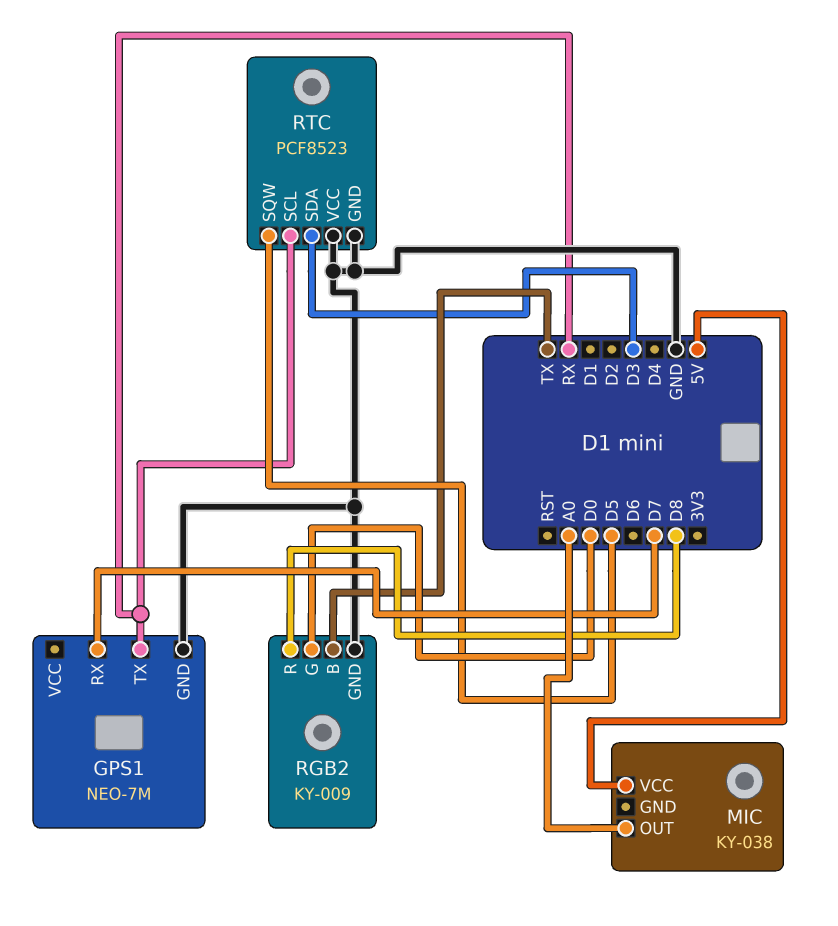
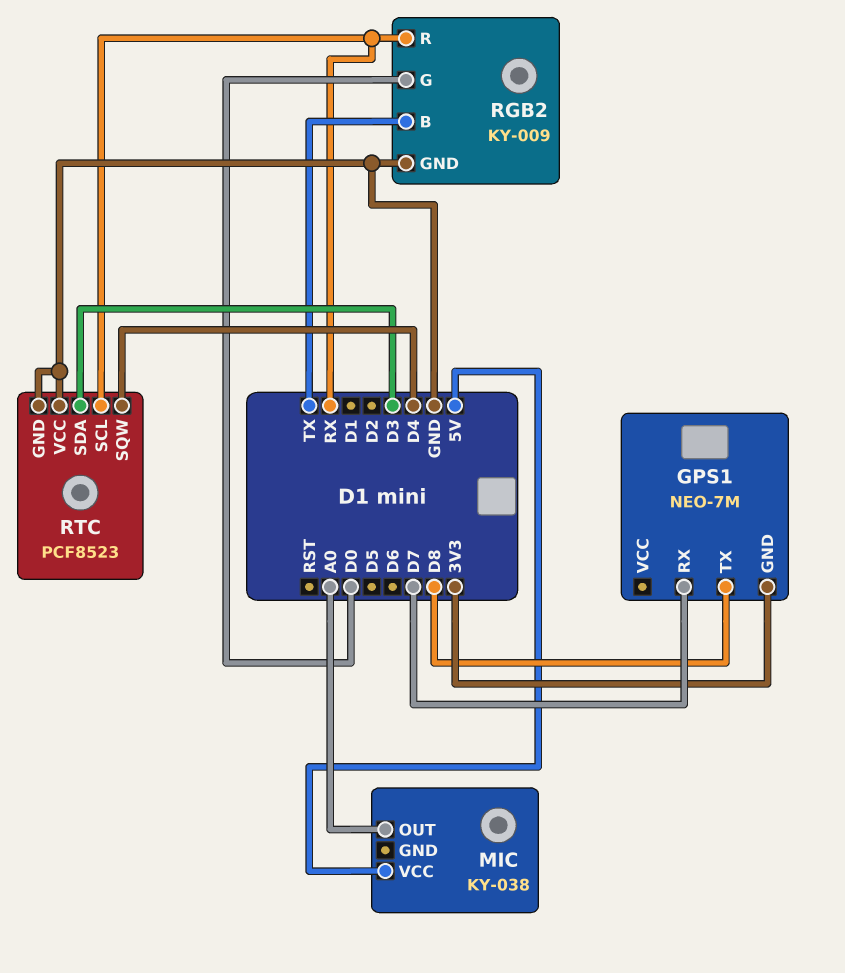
GPS1 pin GND: GND -> 3V3
GPS1 pin TX: RX -> D8
RGB2 pin R: D8 -> RX
RTC pin SQW: D5 -> D4

